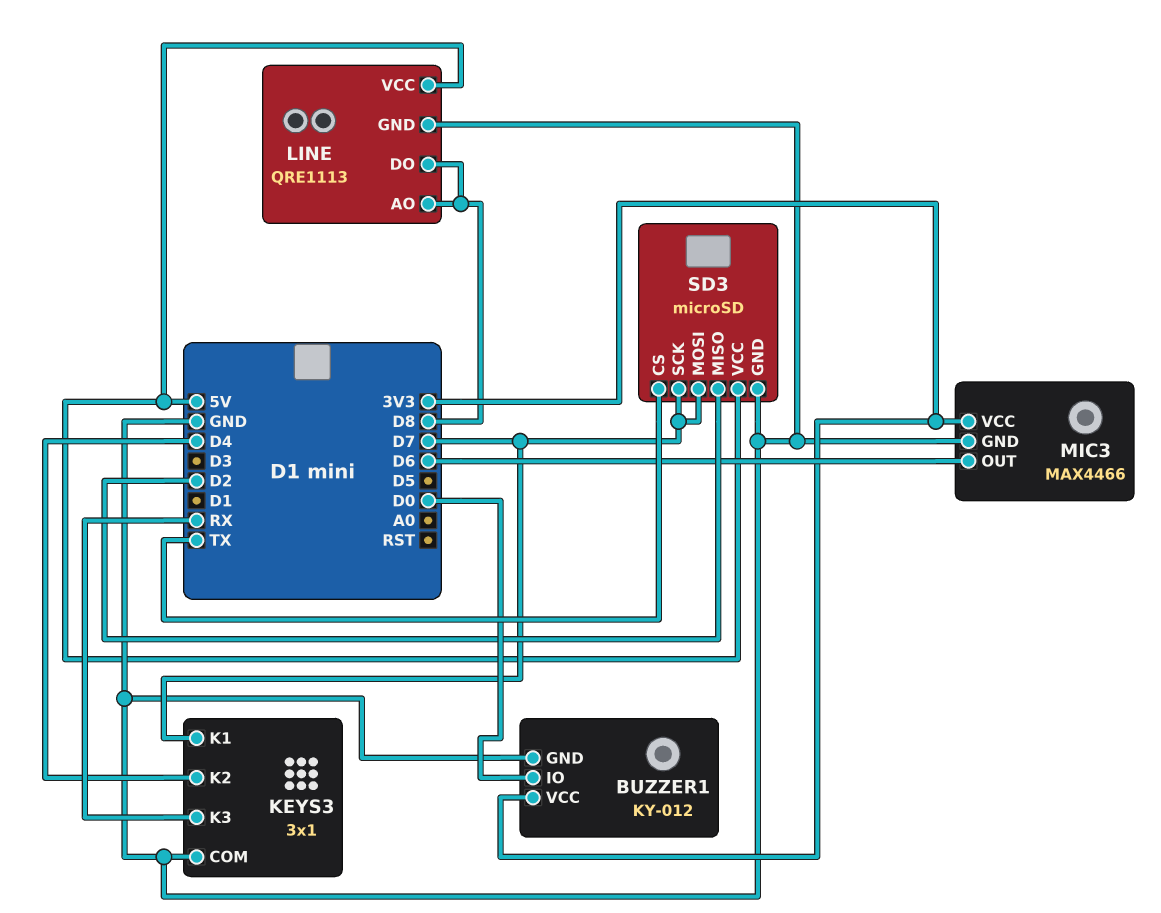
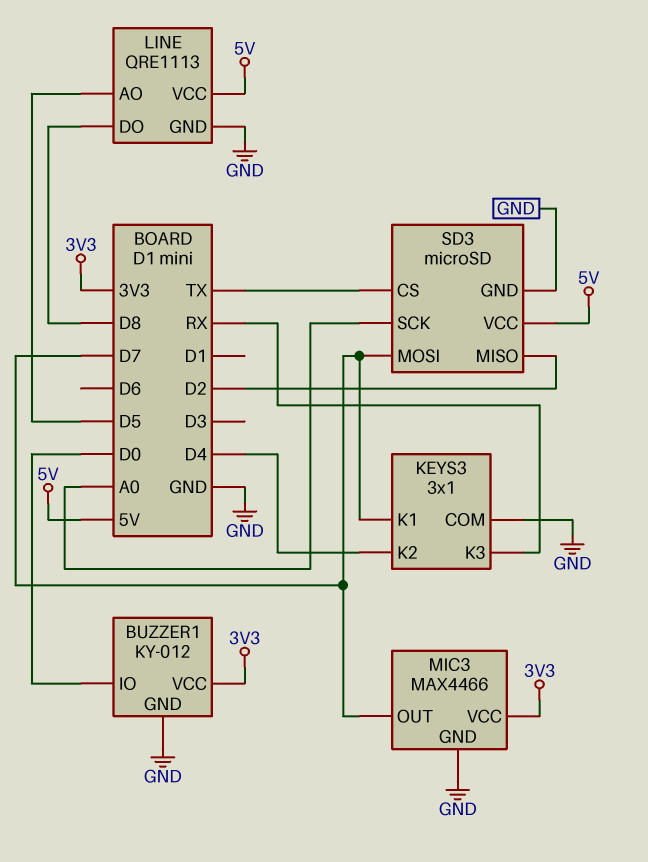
LINE pin AO: D8 -> D5
MIC3 pin OUT: D6 -> D7
SD3 pin SCK: D7 -> A0

